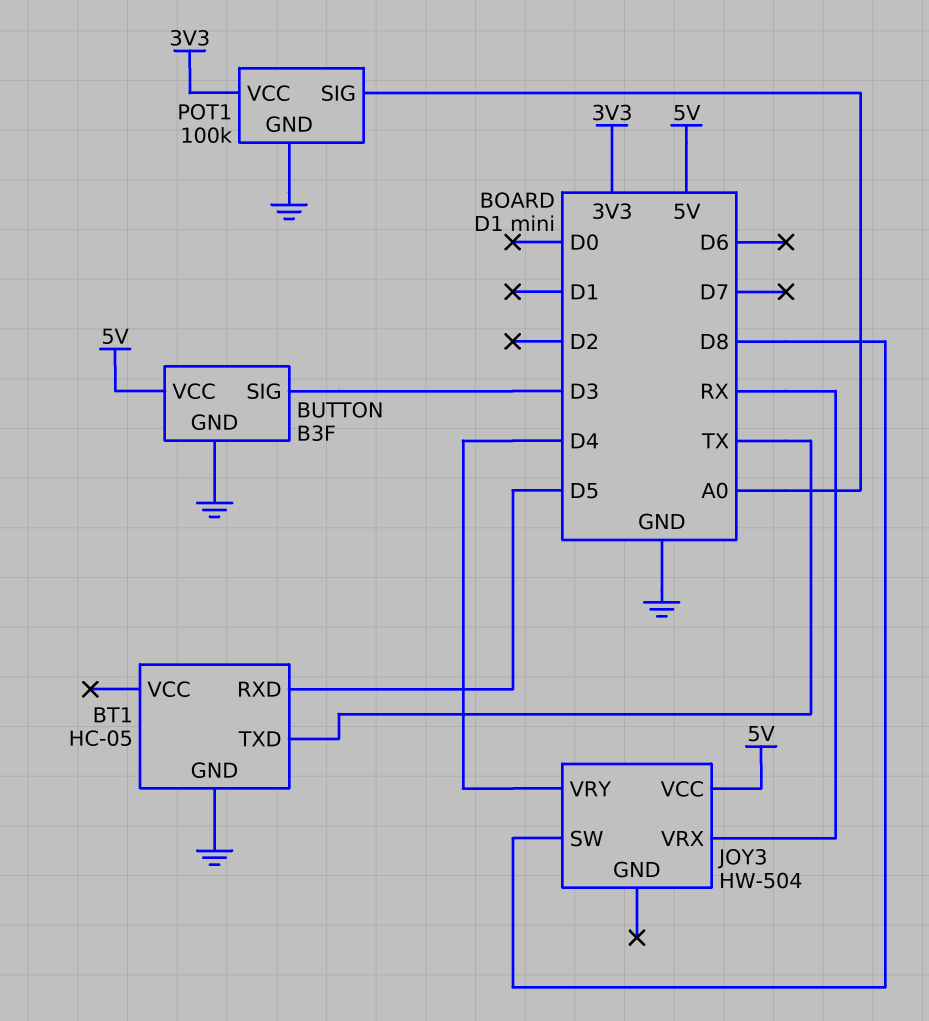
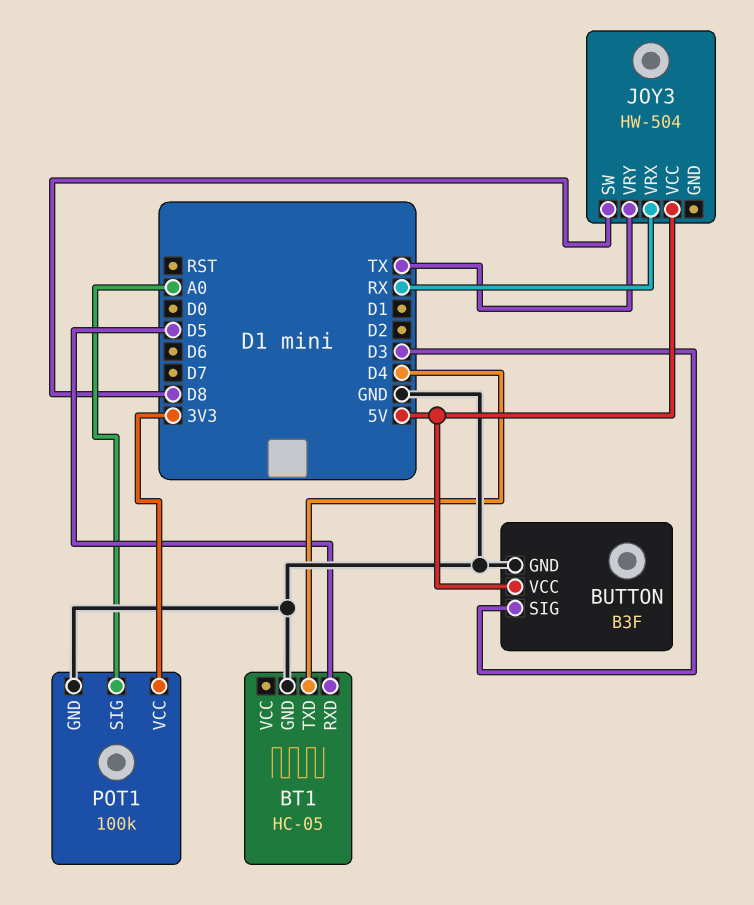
BT1 pin TXD: TX -> D4
JOY3 pin VRY: D4 -> TX

